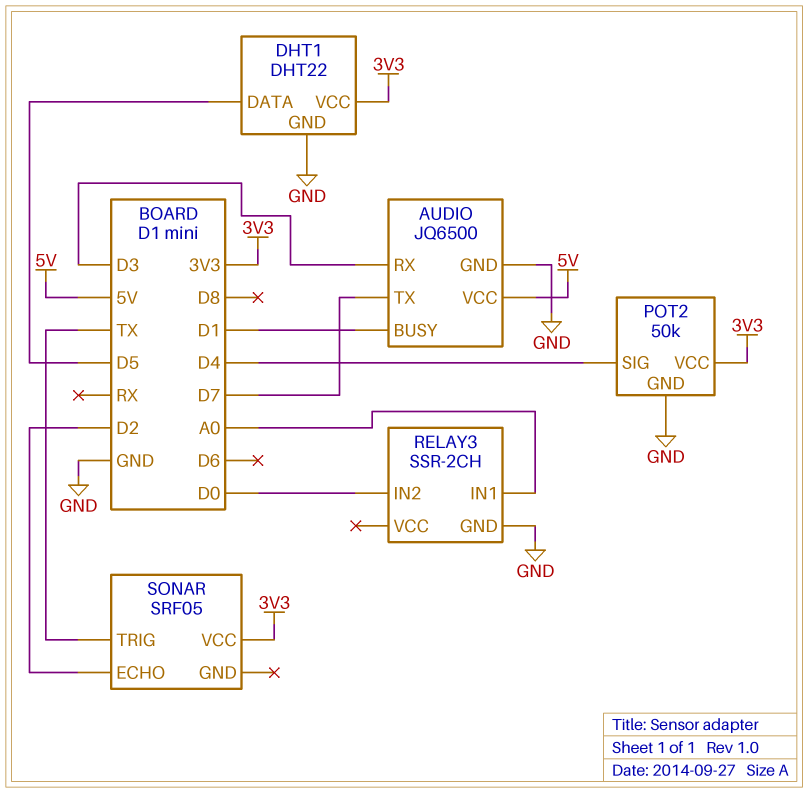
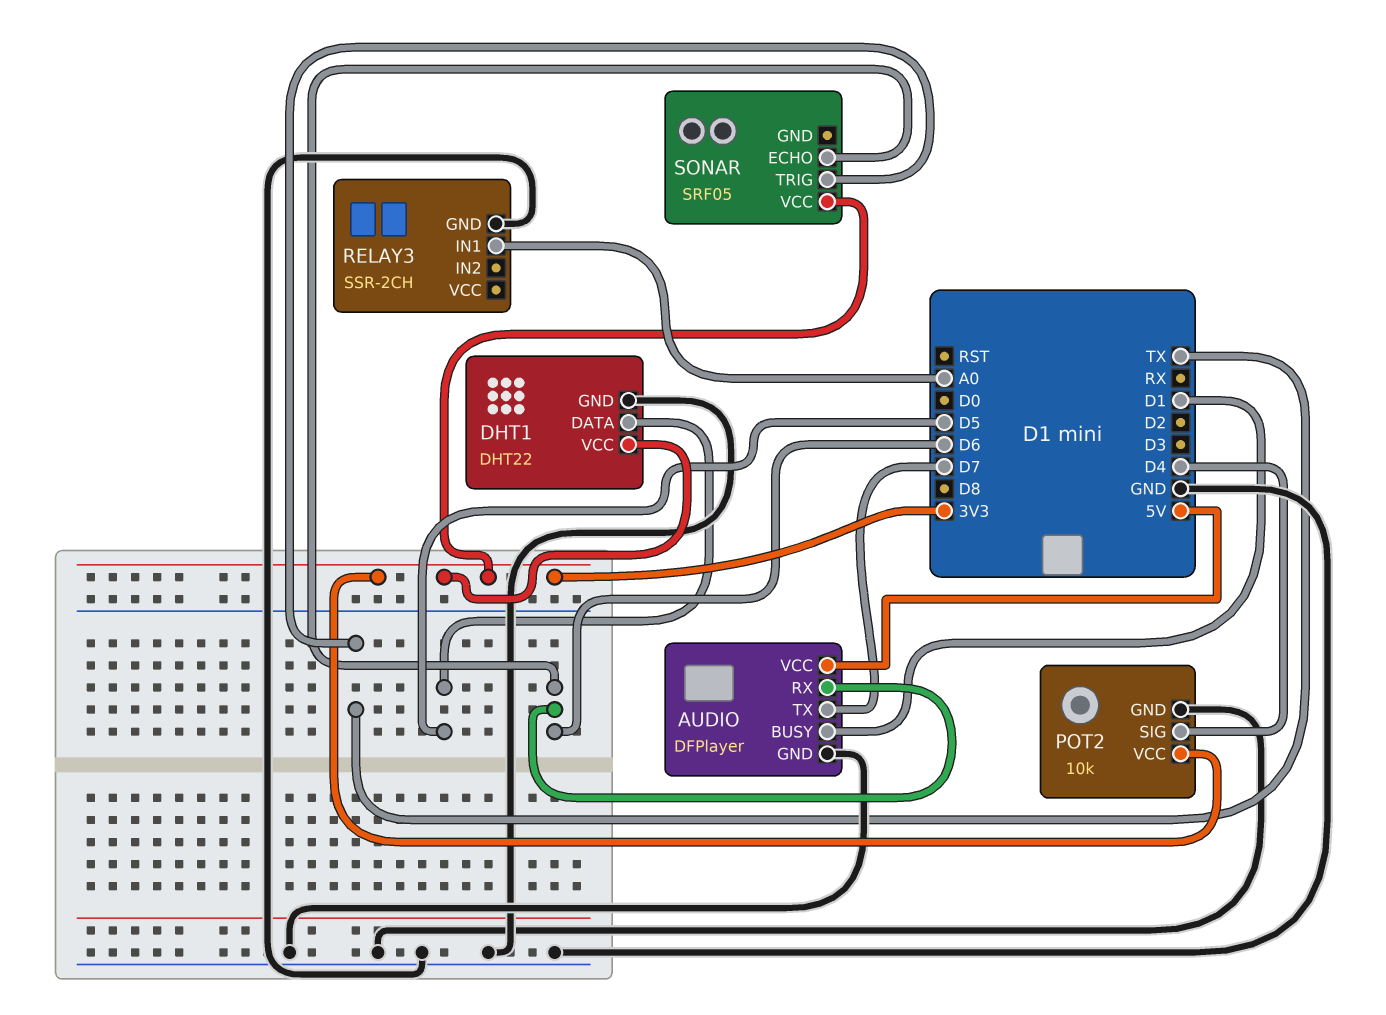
AUDIO: JQ6500 -> DFPlayer
AUDIO pin RX: D3 -> D6
POT2: 50k -> 10k
RELAY3 pin IN2: D0 -> none
SONAR pin ECHO: D2 -> D6

